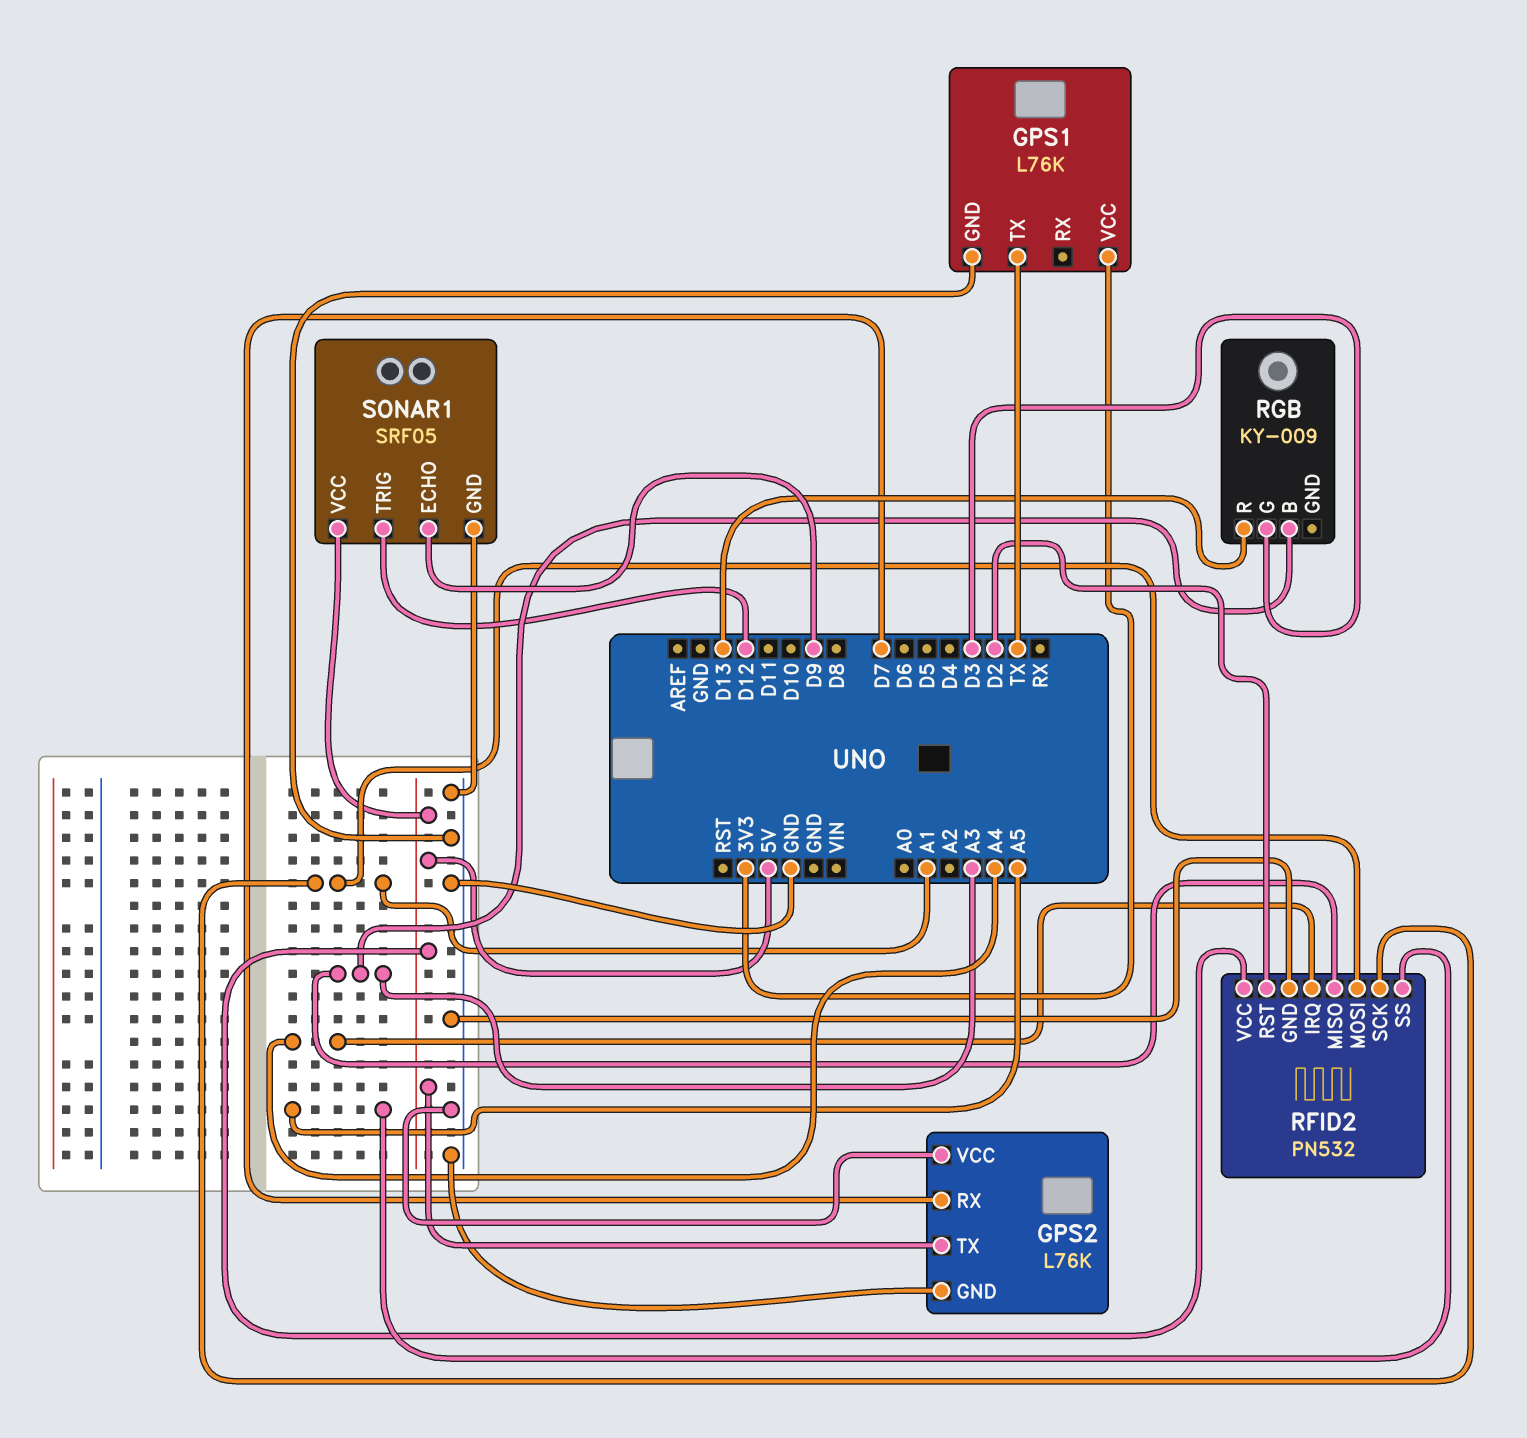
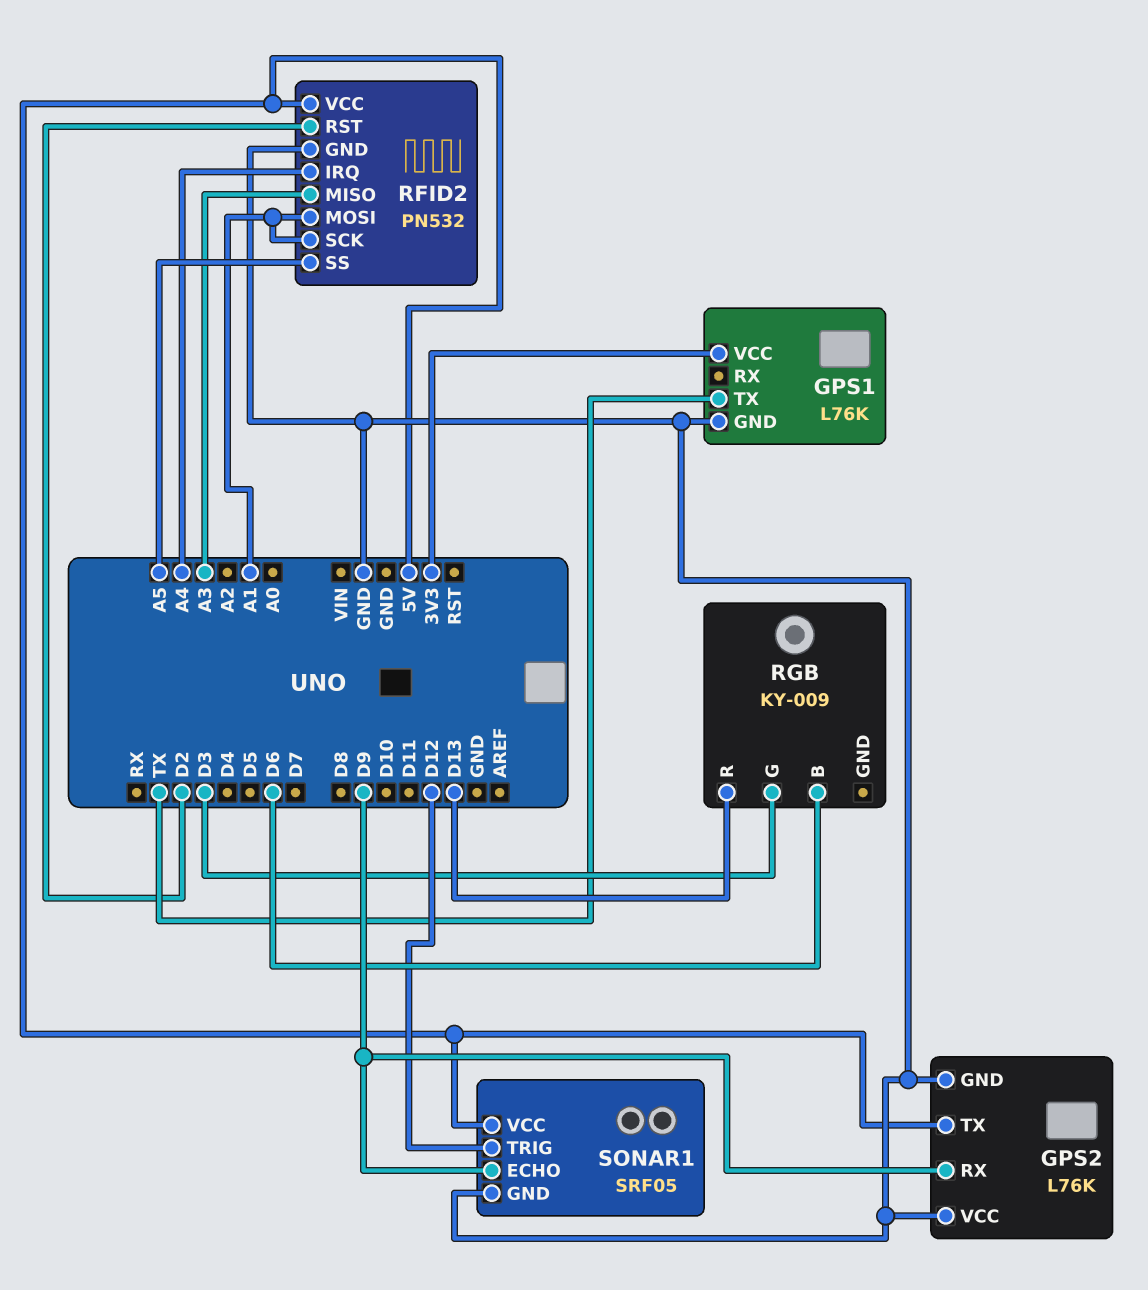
GPS2 pin RX: D7 -> D9
RGB pin B: A3 -> D6

